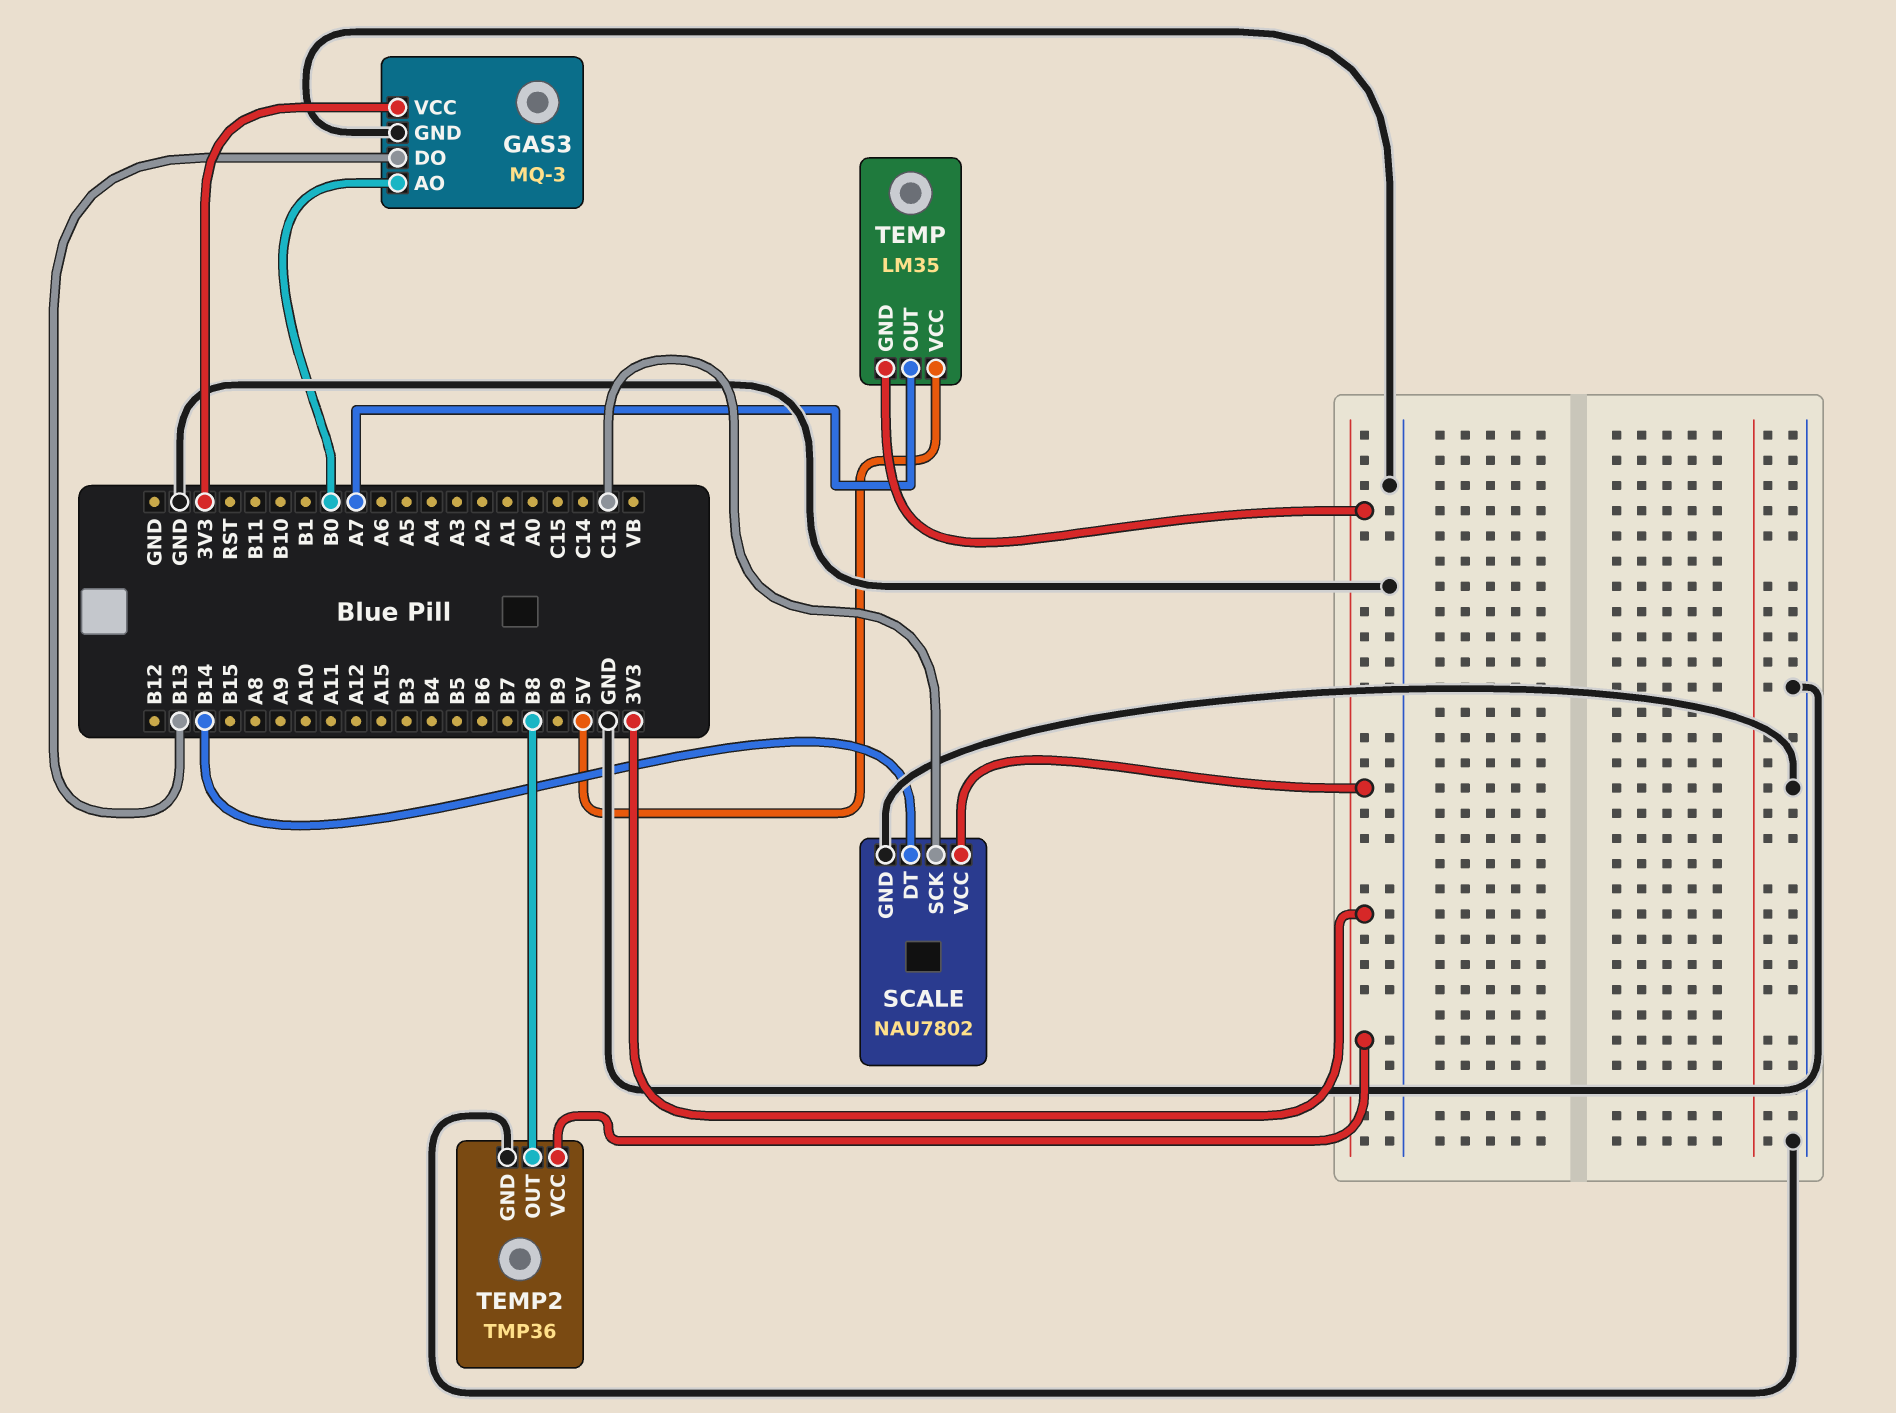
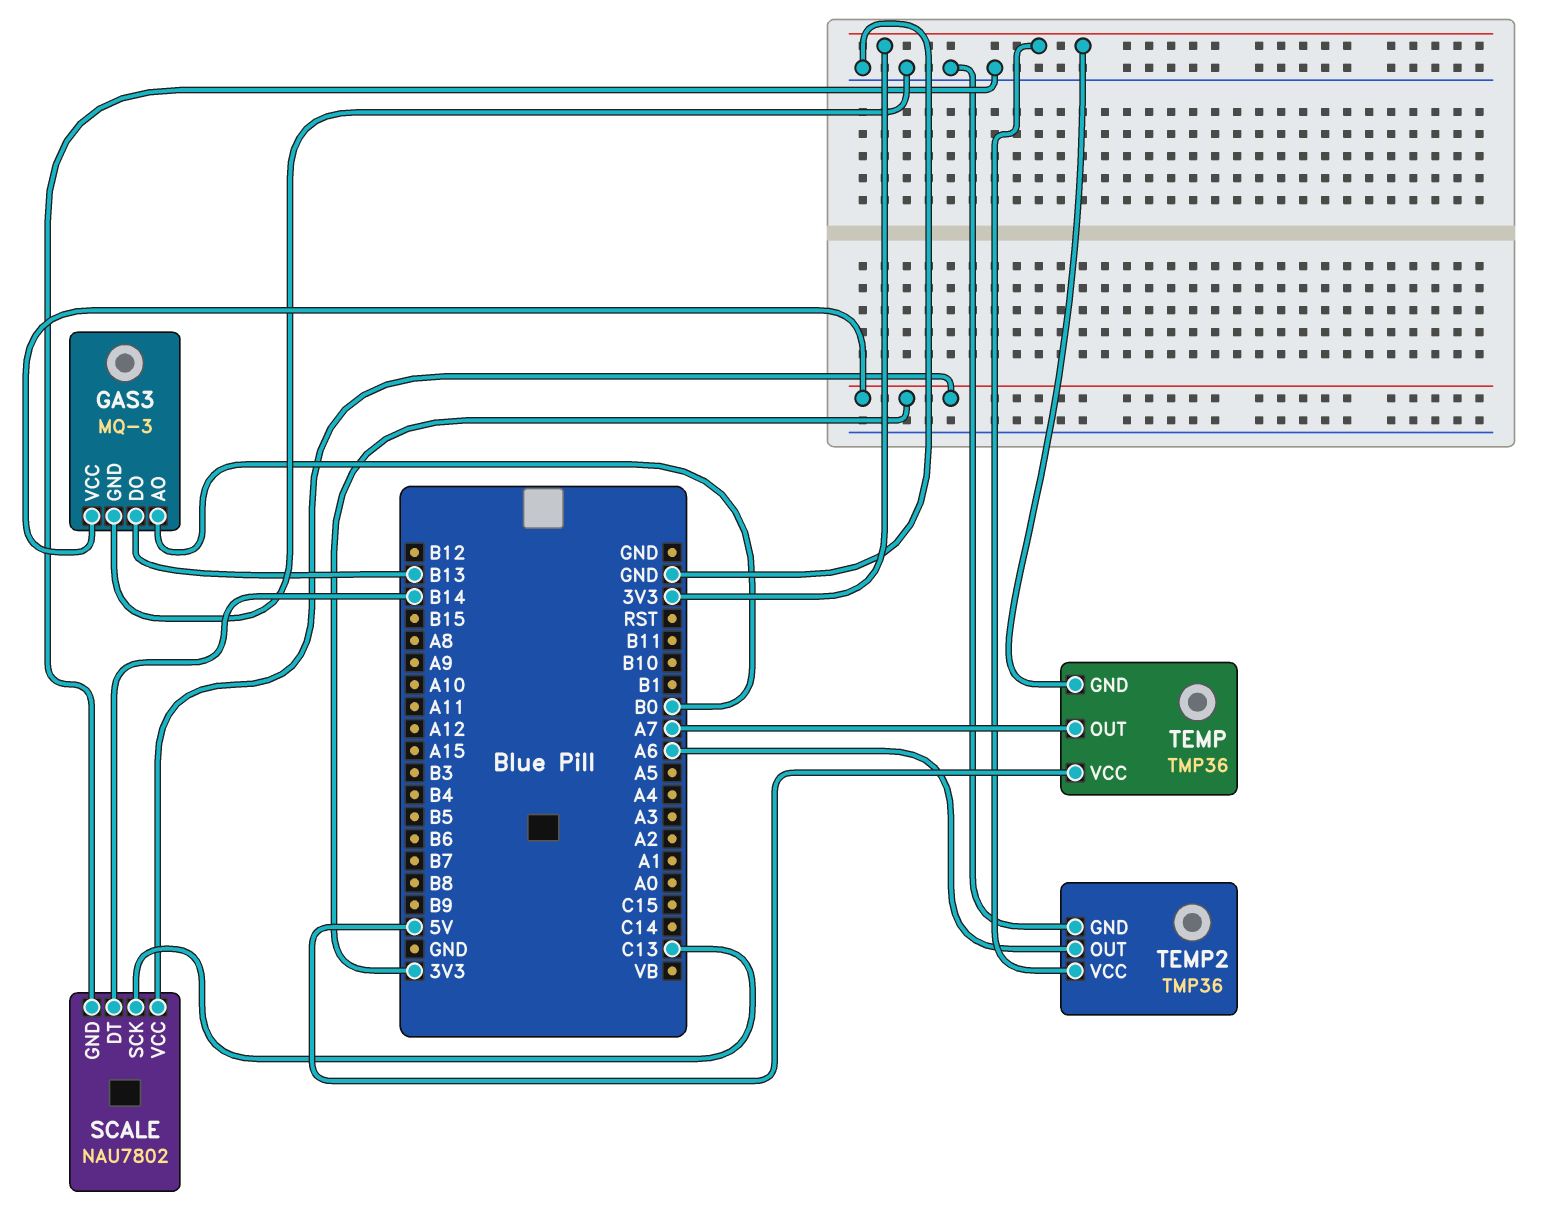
TEMP: LM35 -> TMP36
TEMP2 pin OUT: B8 -> A6

